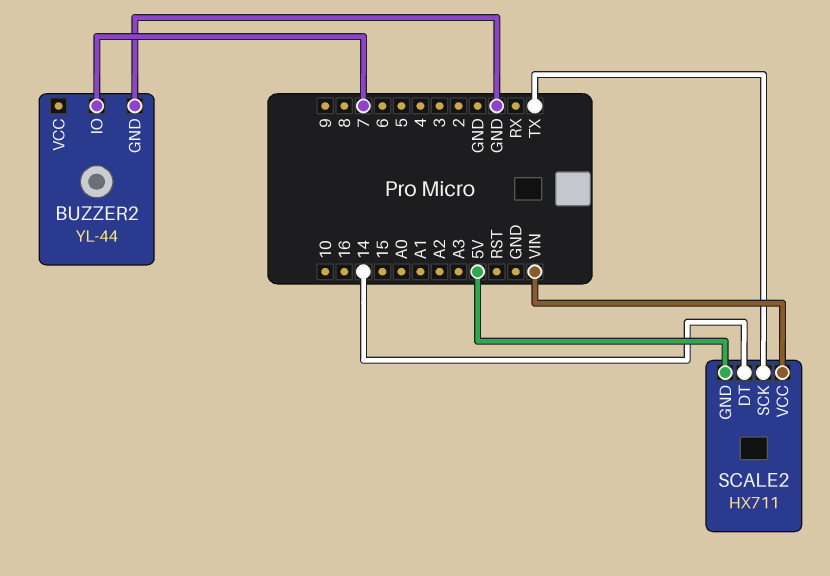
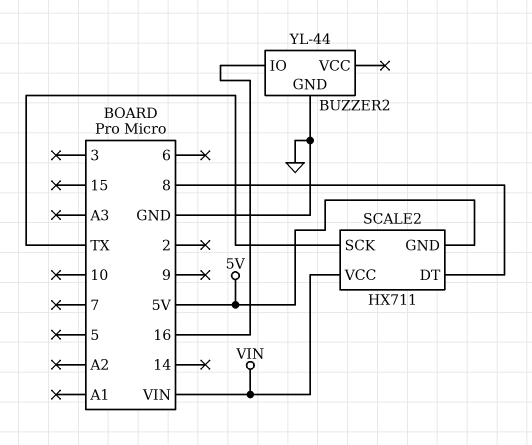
BUZZER2 pin IO: 7 -> 16
SCALE2 pin DT: 14 -> 8

